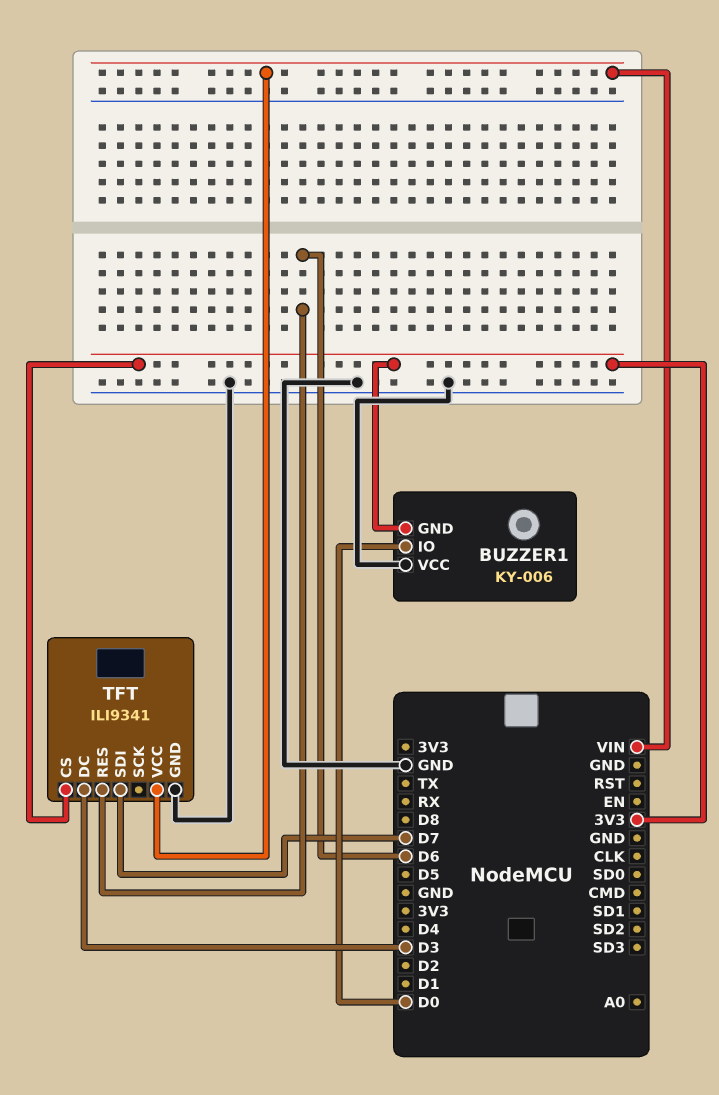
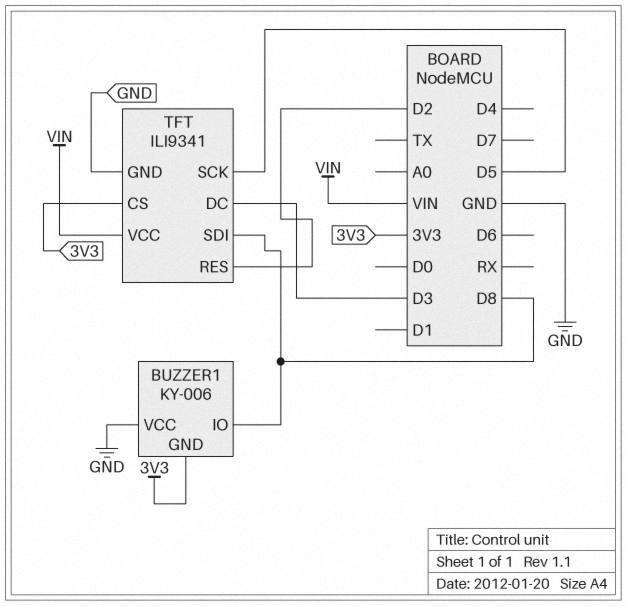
BUZZER1 pin IO: D0 -> D8
TFT pin RES: D6 -> D2
TFT pin SCK: none -> D5
TFT pin SDI: D7 -> D8

